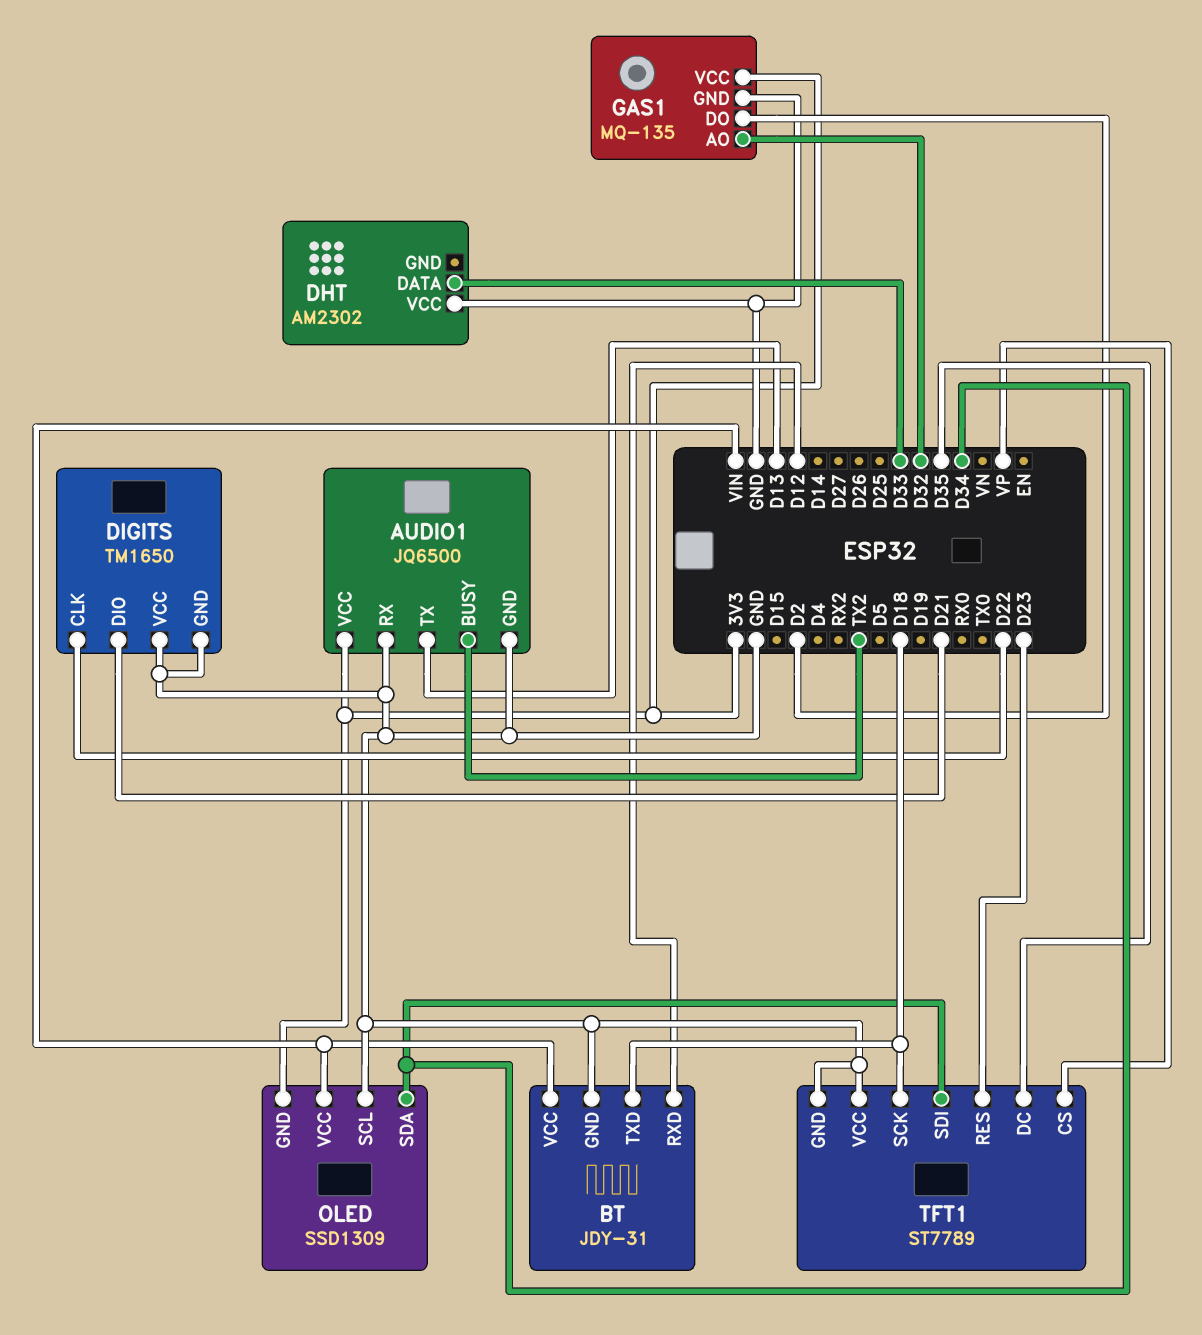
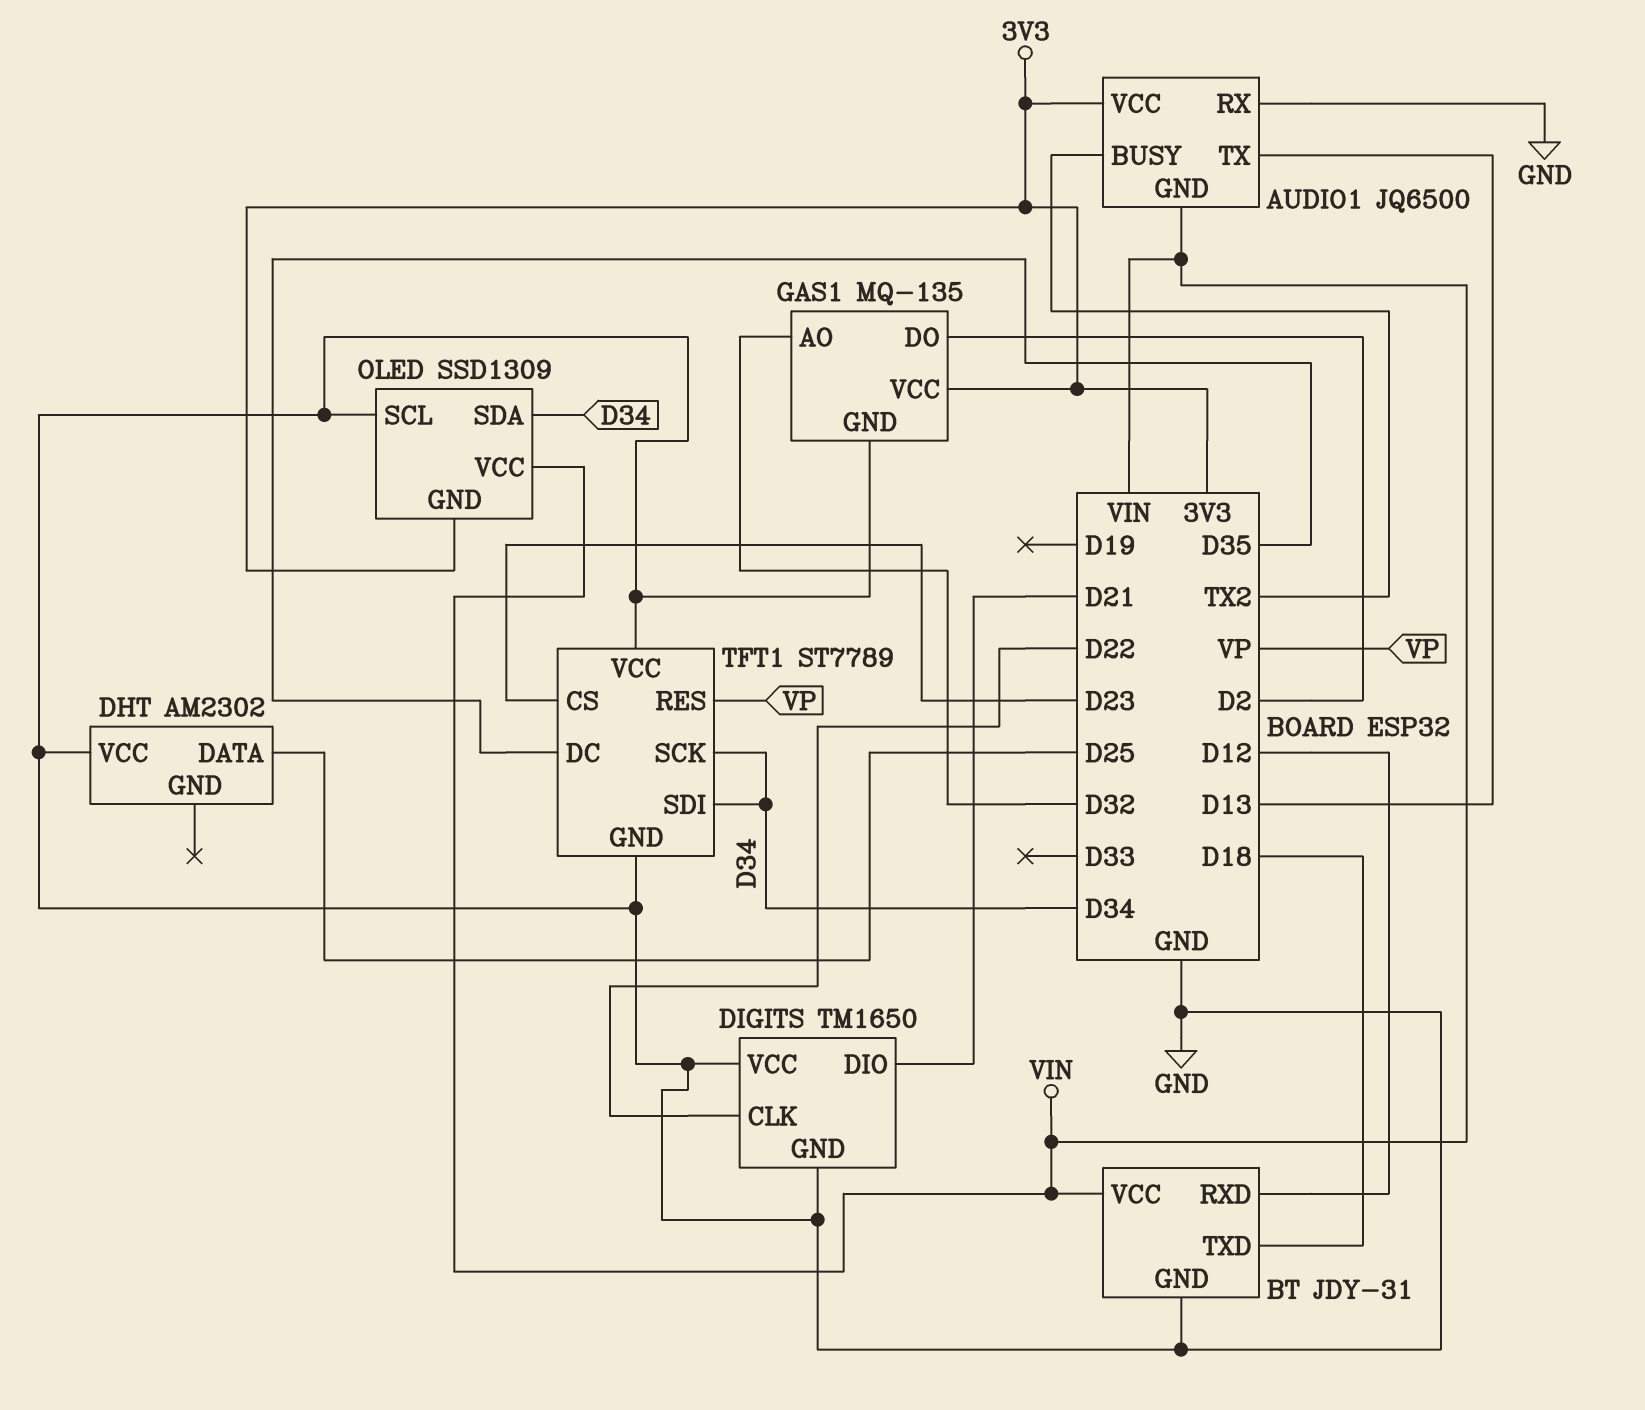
AUDIO1 pin GND: GND -> VIN
DHT pin DATA: D33 -> D25
TFT1 pin CS: VP -> D23
TFT1 pin RES: D23 -> VP
TFT1 pin SCK: D18 -> D34

